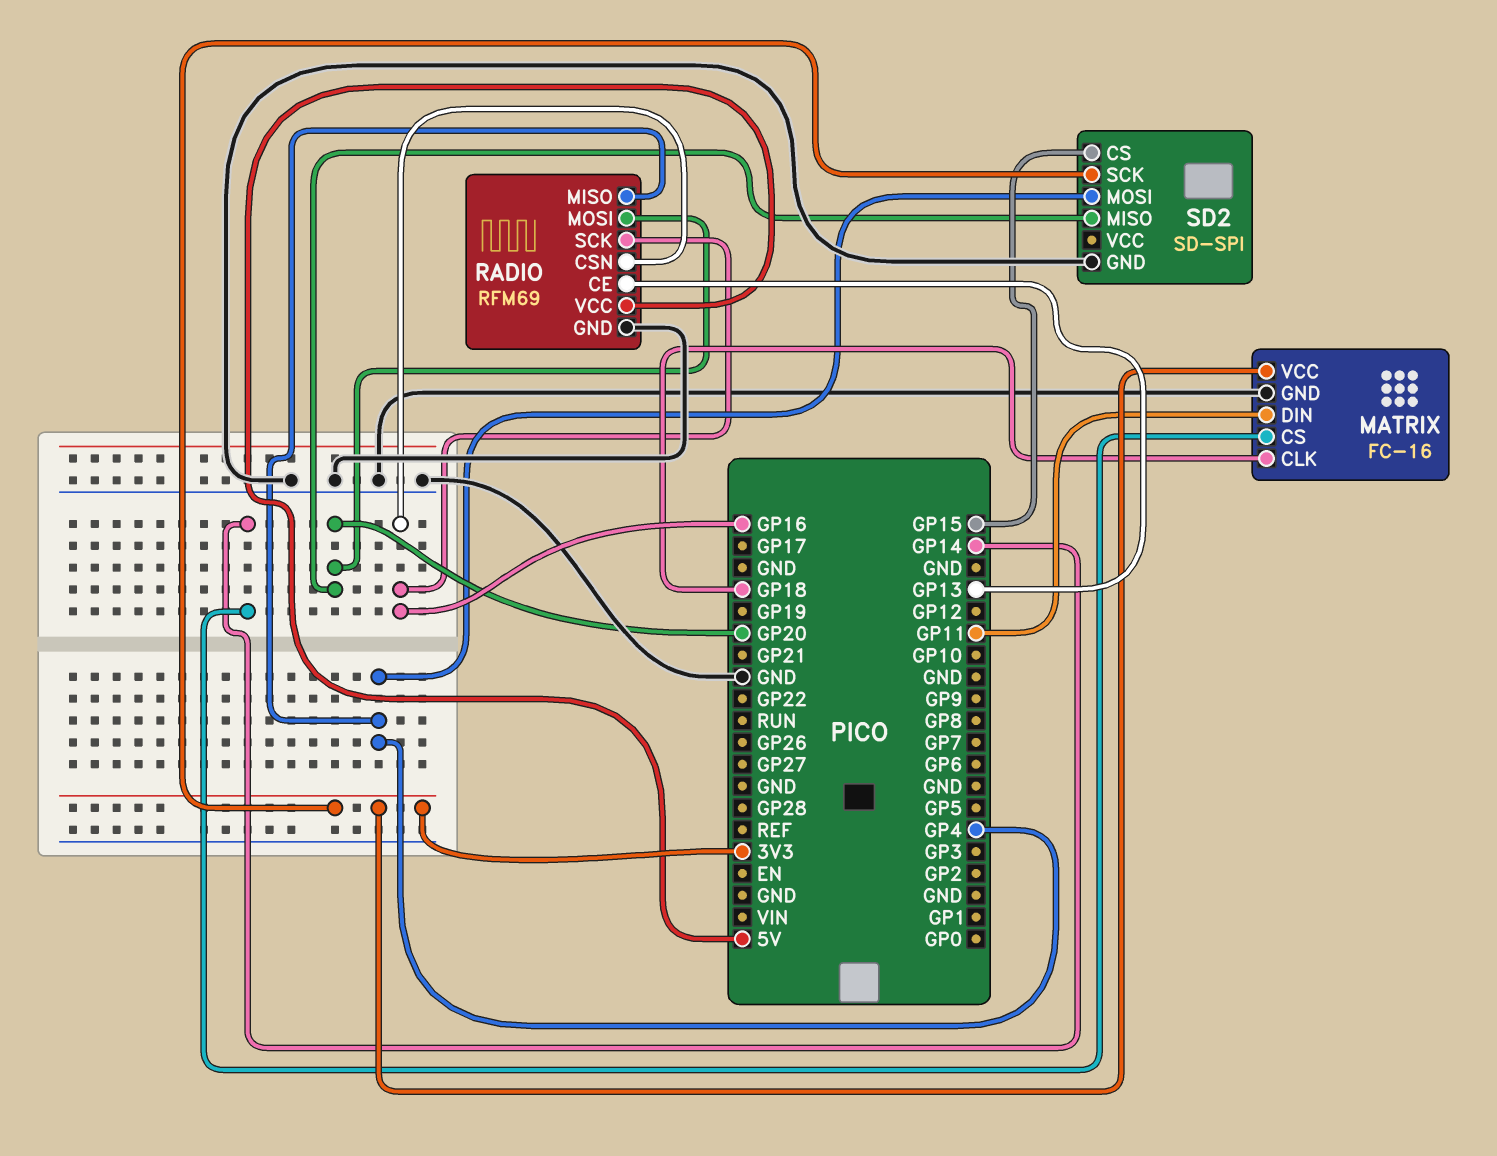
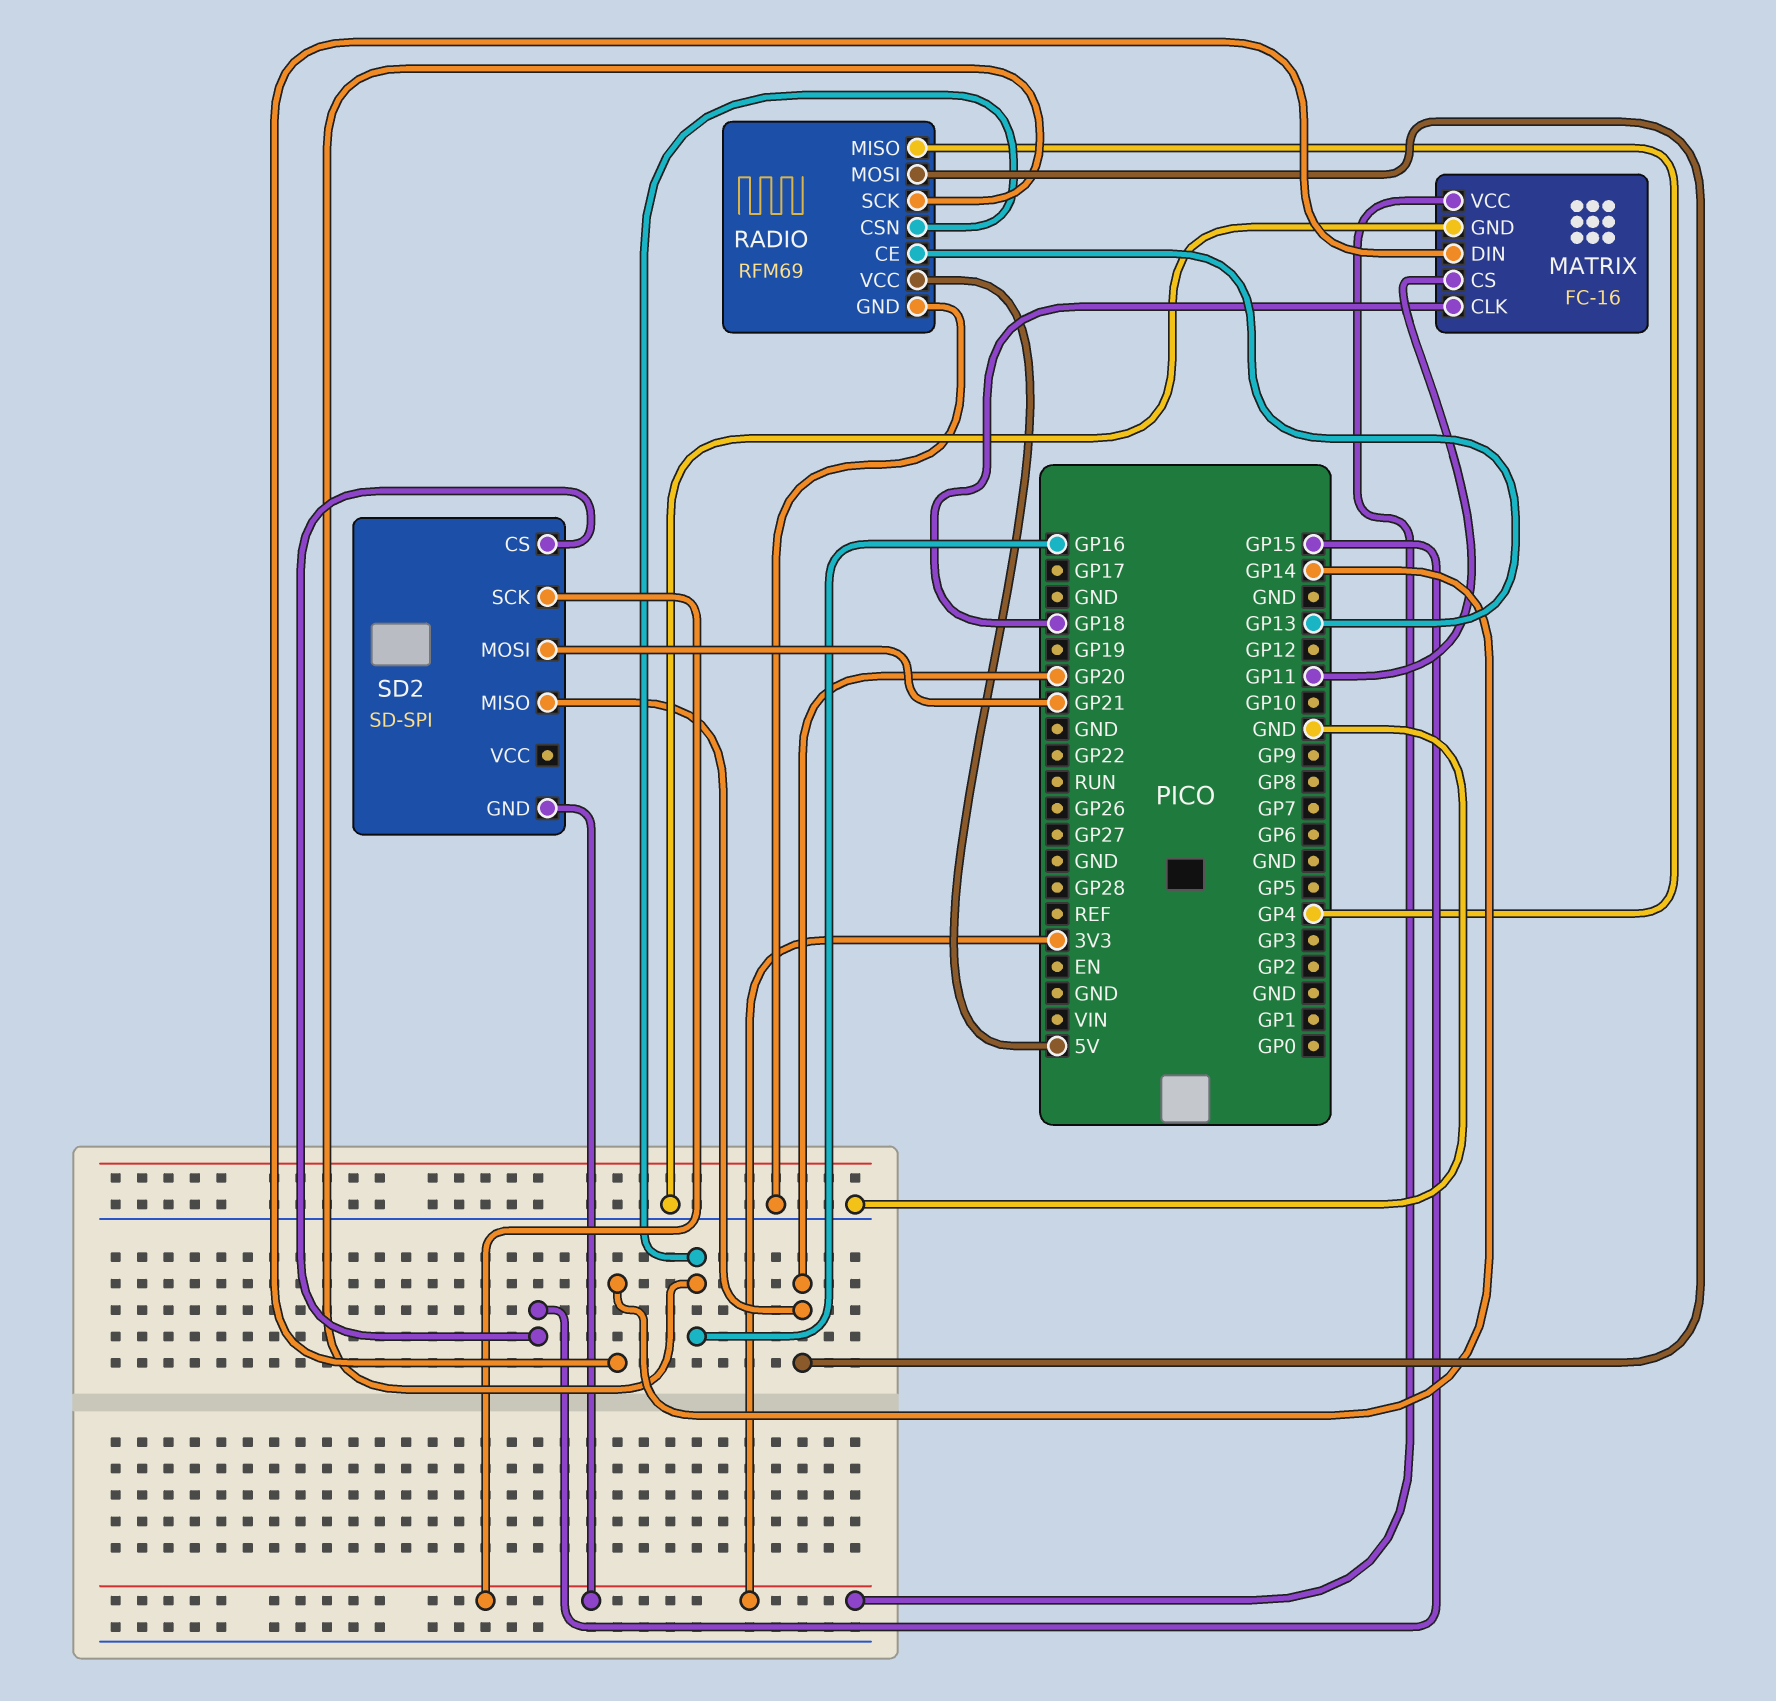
MATRIX pin CS: GP14 -> GP11
MATRIX pin DIN: GP11 -> GP14
SD2 pin GND: GND -> 3V3
SD2 pin MOSI: GP4 -> GP21

